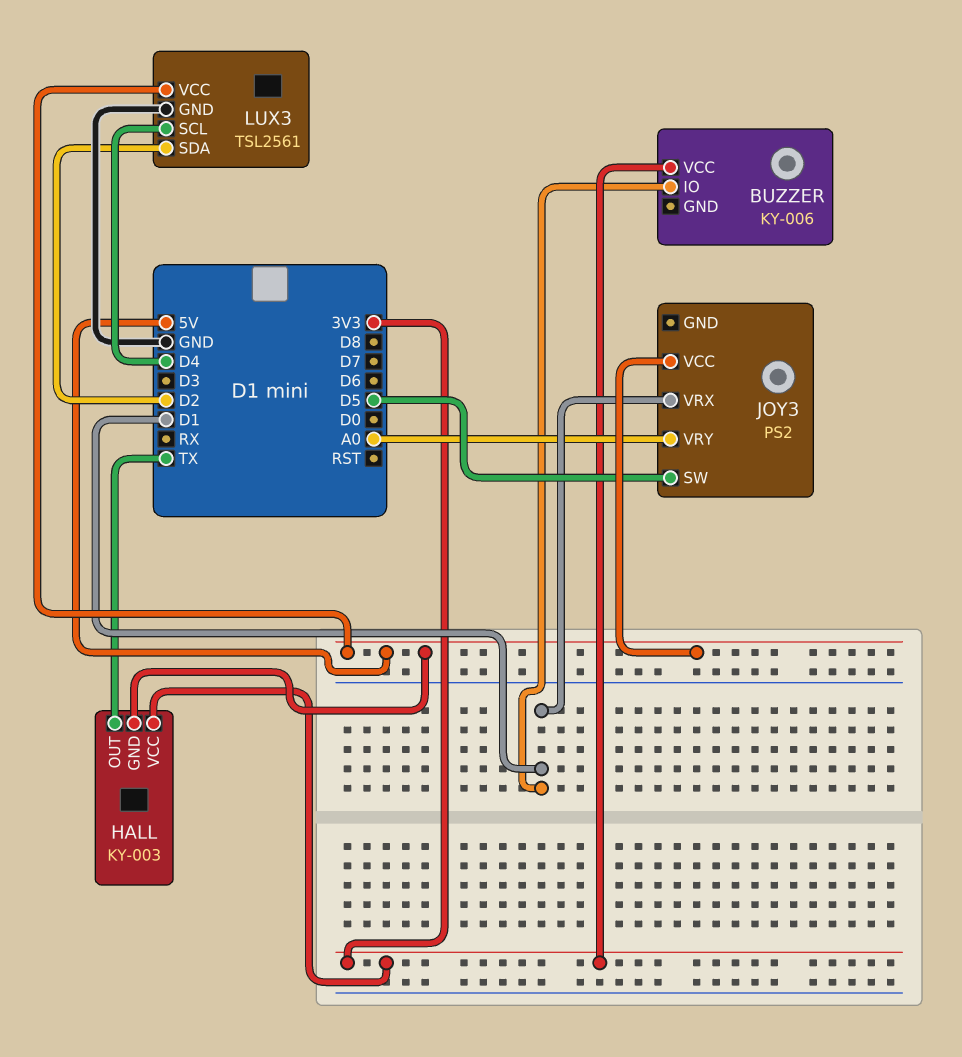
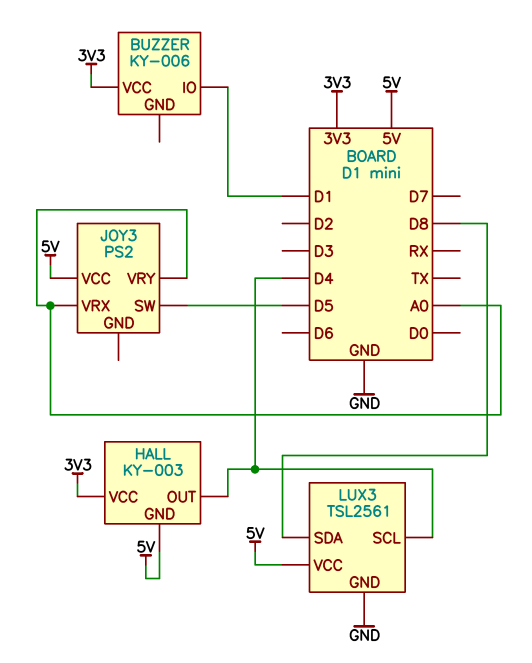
HALL pin OUT: TX -> D4
JOY3 pin VRX: D1 -> A0
LUX3 pin SDA: D2 -> D8

